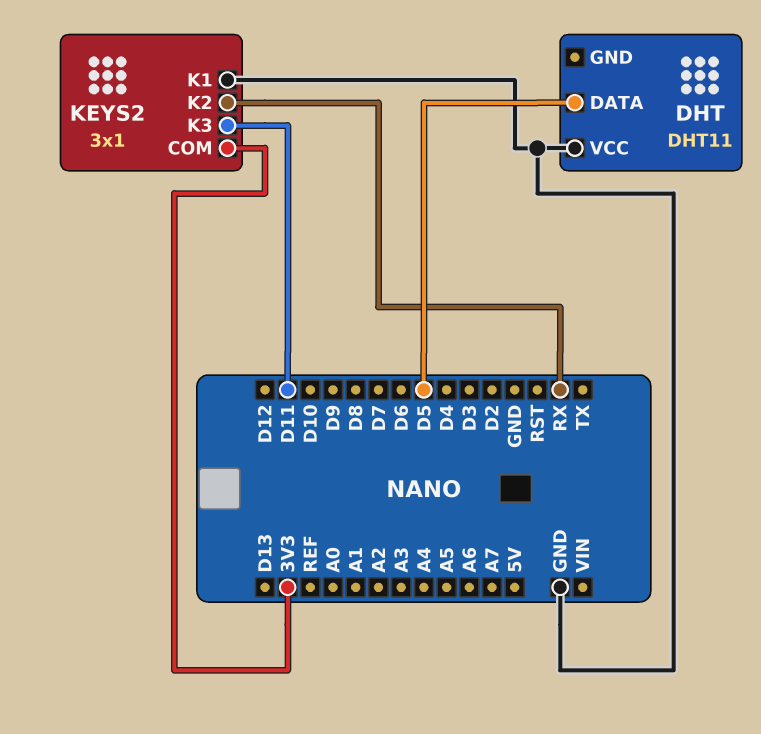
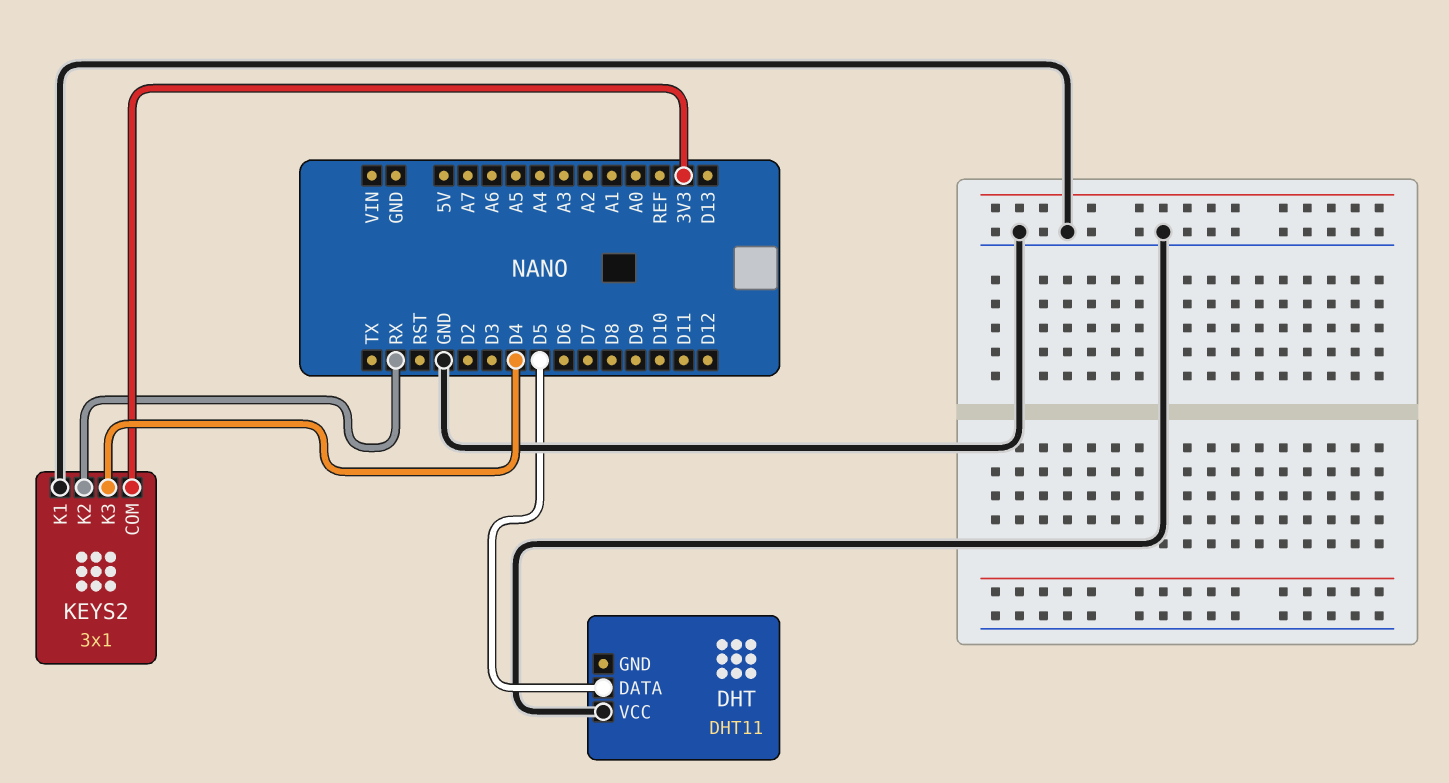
KEYS2 pin K3: D11 -> D4

